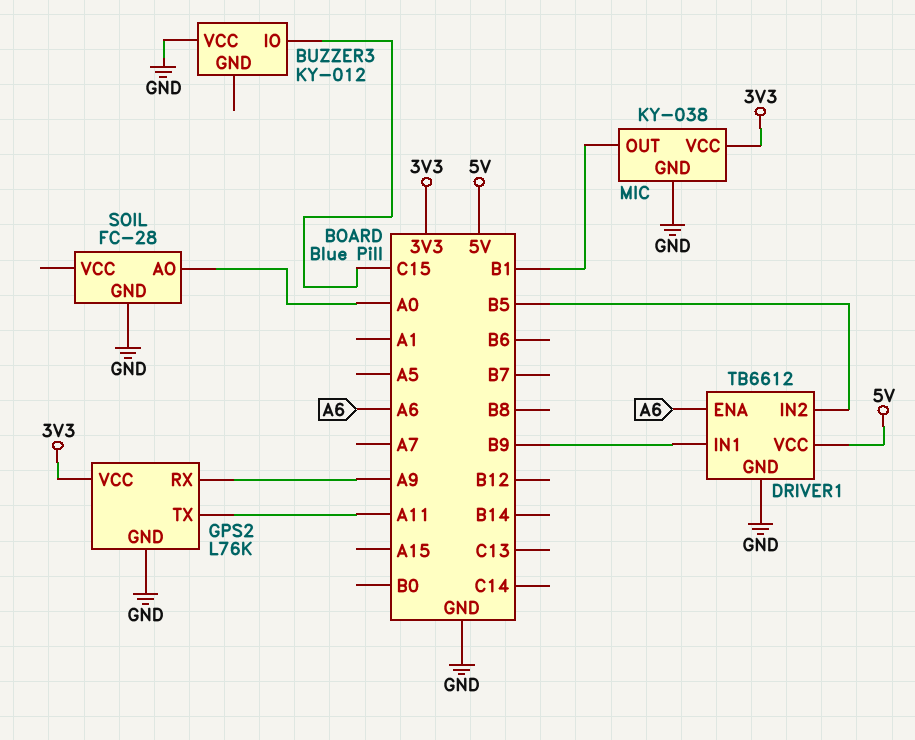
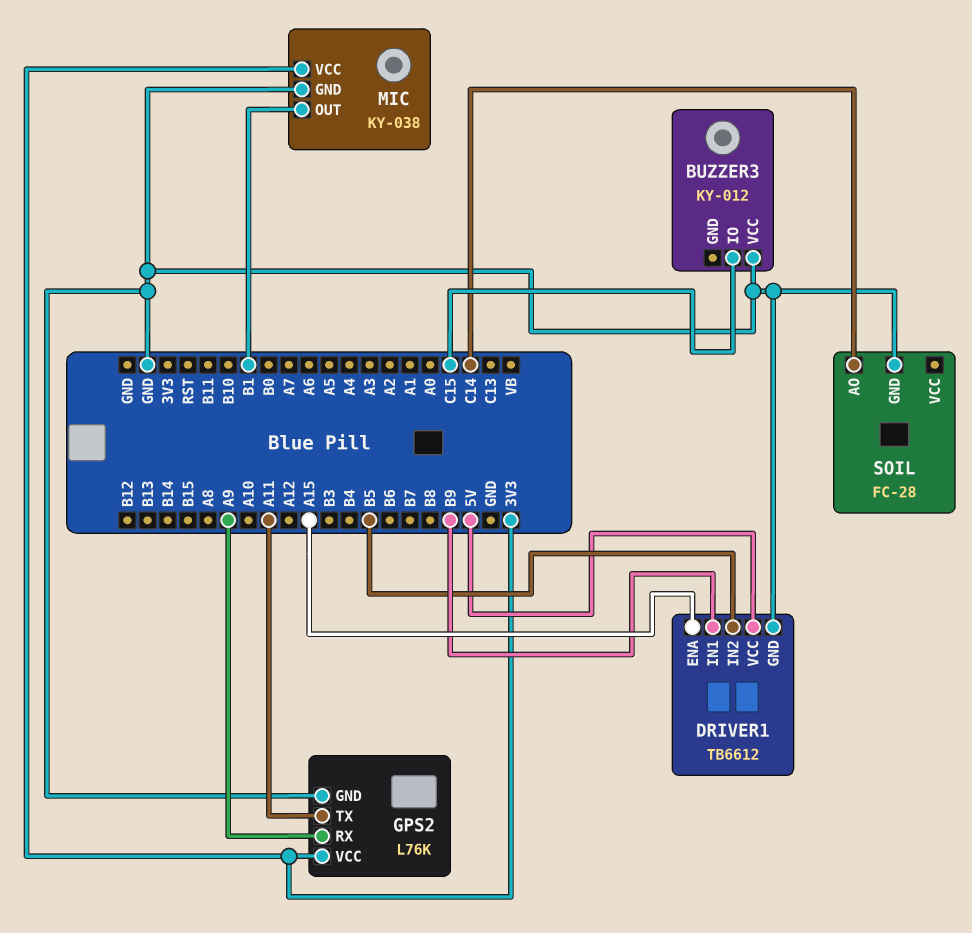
DRIVER1 pin ENA: A6 -> A15
SOIL pin AO: A0 -> C14

